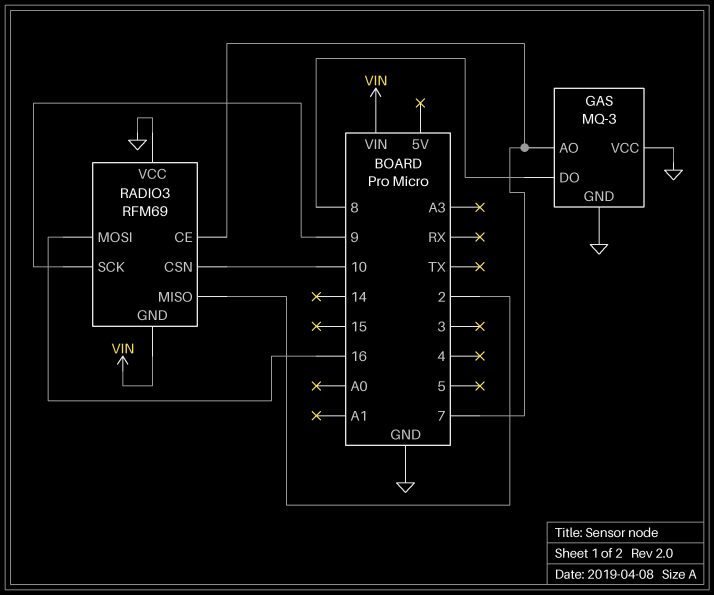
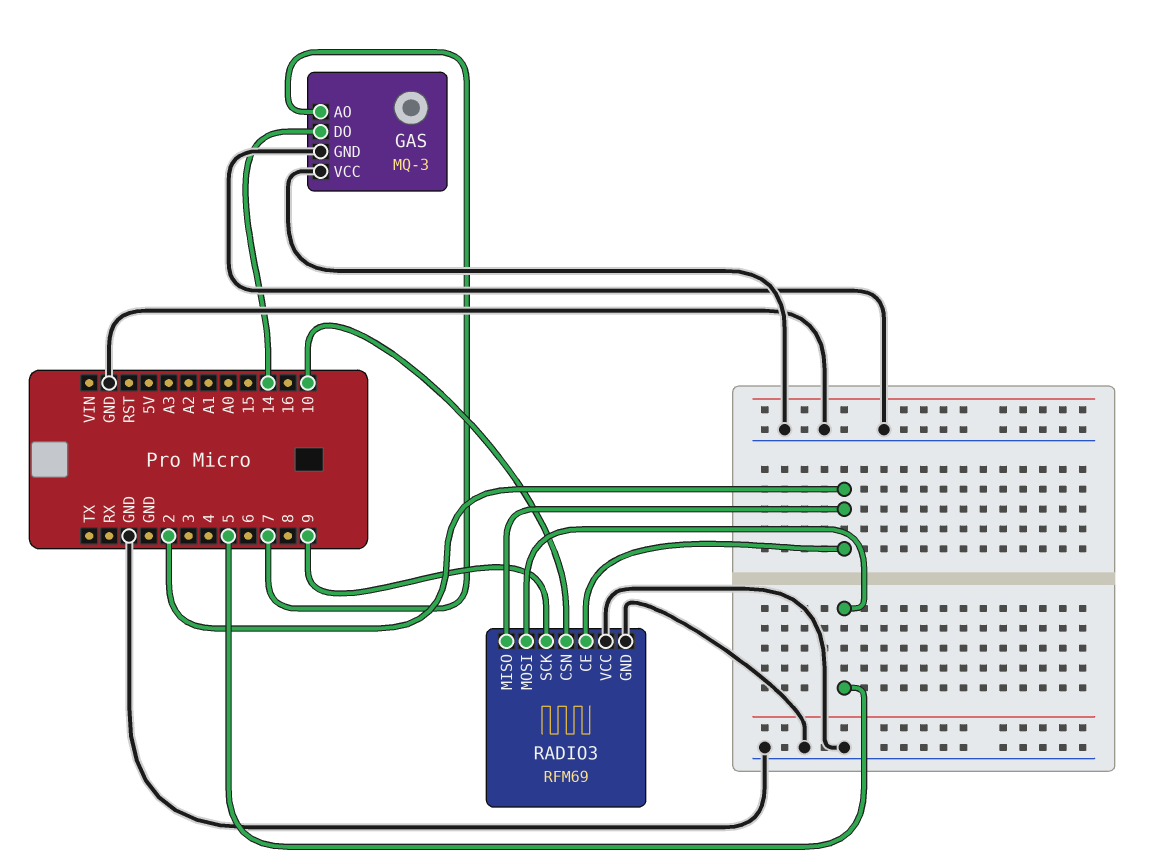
GAS pin DO: 8 -> 14
RADIO3 pin CE: 7 -> 2
RADIO3 pin GND: VIN -> GND
RADIO3 pin MOSI: 16 -> 5

